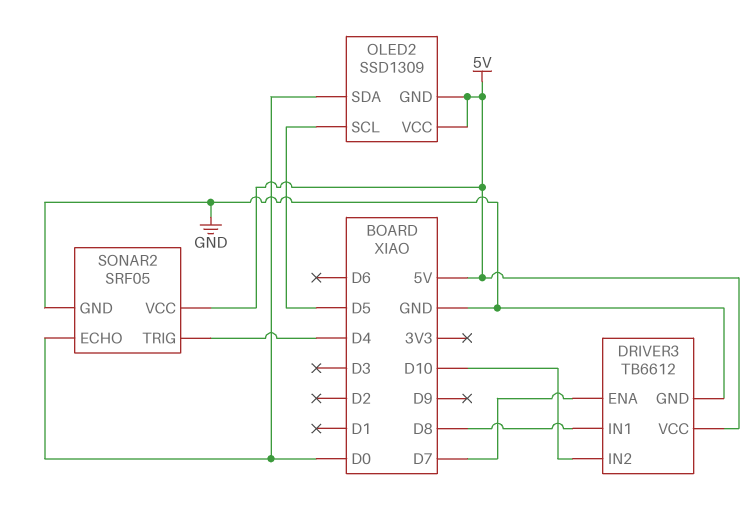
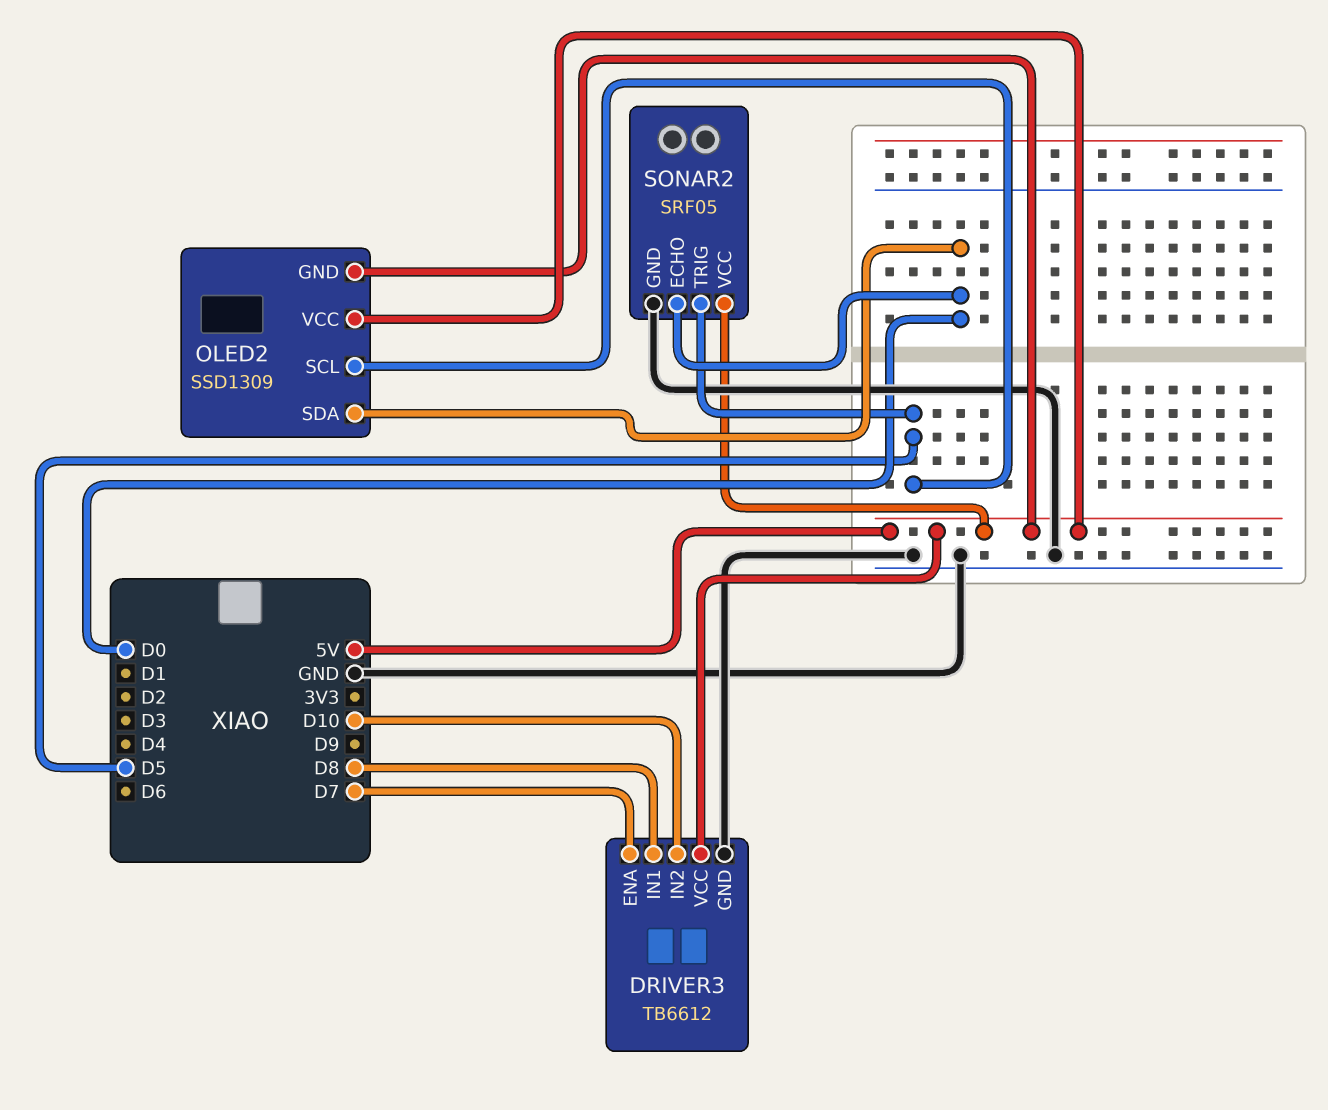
SONAR2 pin TRIG: D4 -> D5

